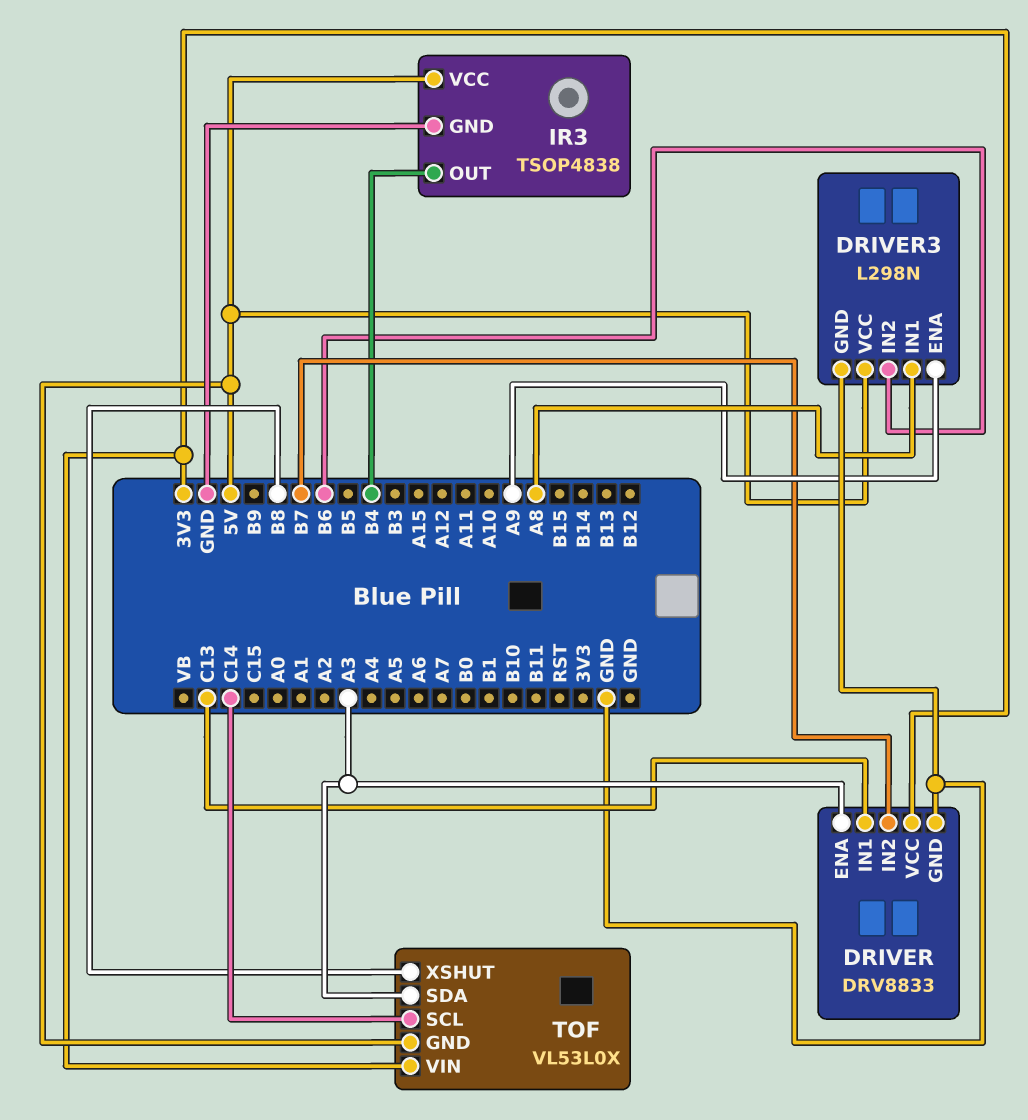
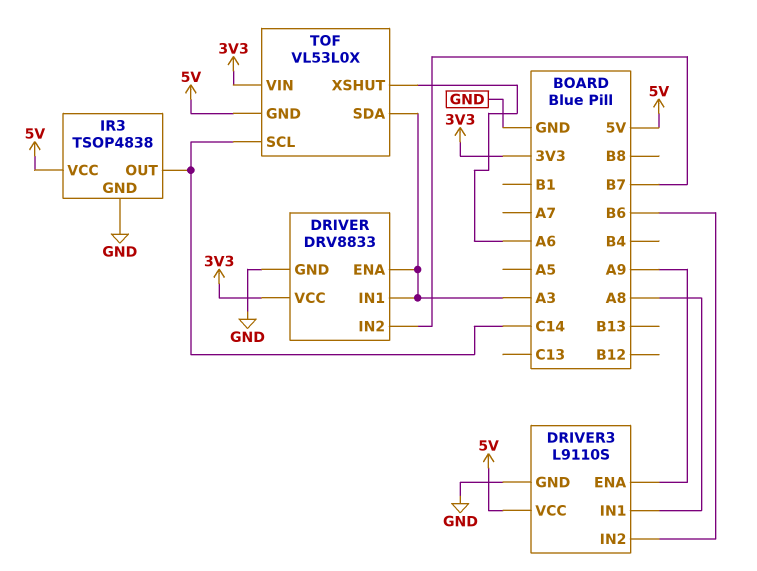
DRIVER pin IN1: C13 -> A3
DRIVER3: L298N -> L9110S
IR3 pin OUT: B4 -> C14
TOF pin XSHUT: B8 -> A6

